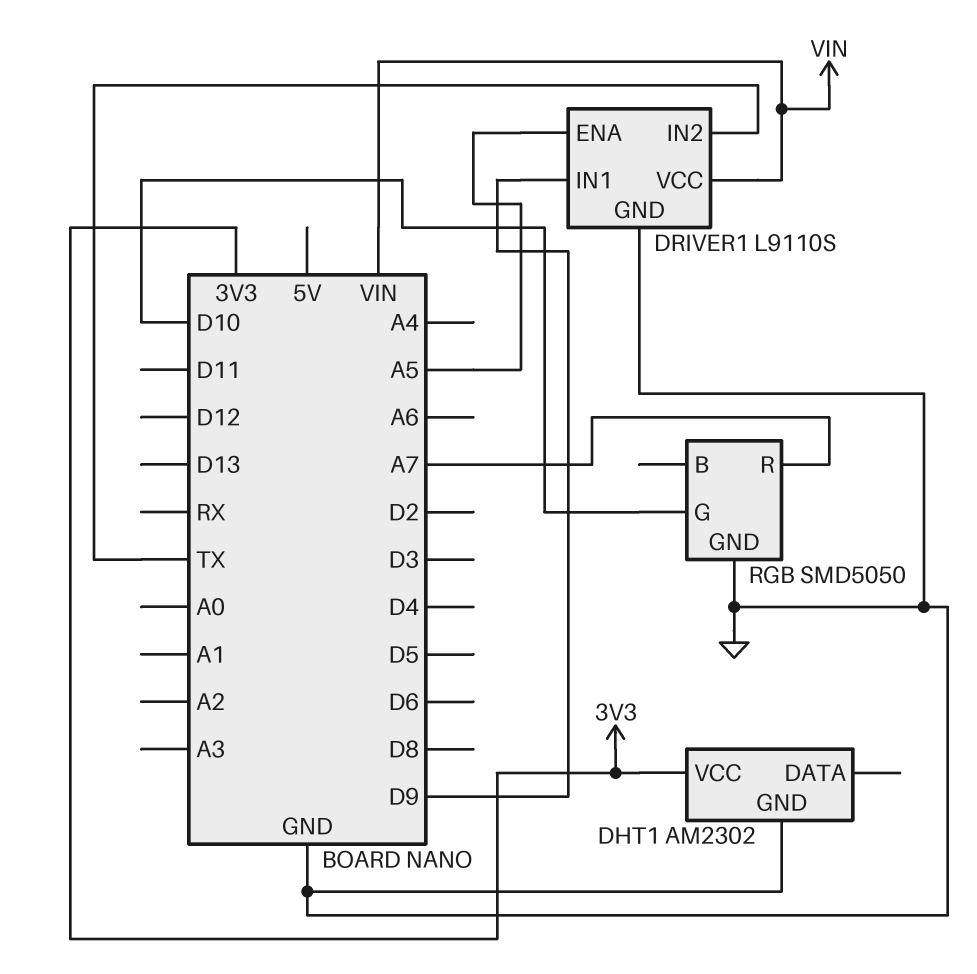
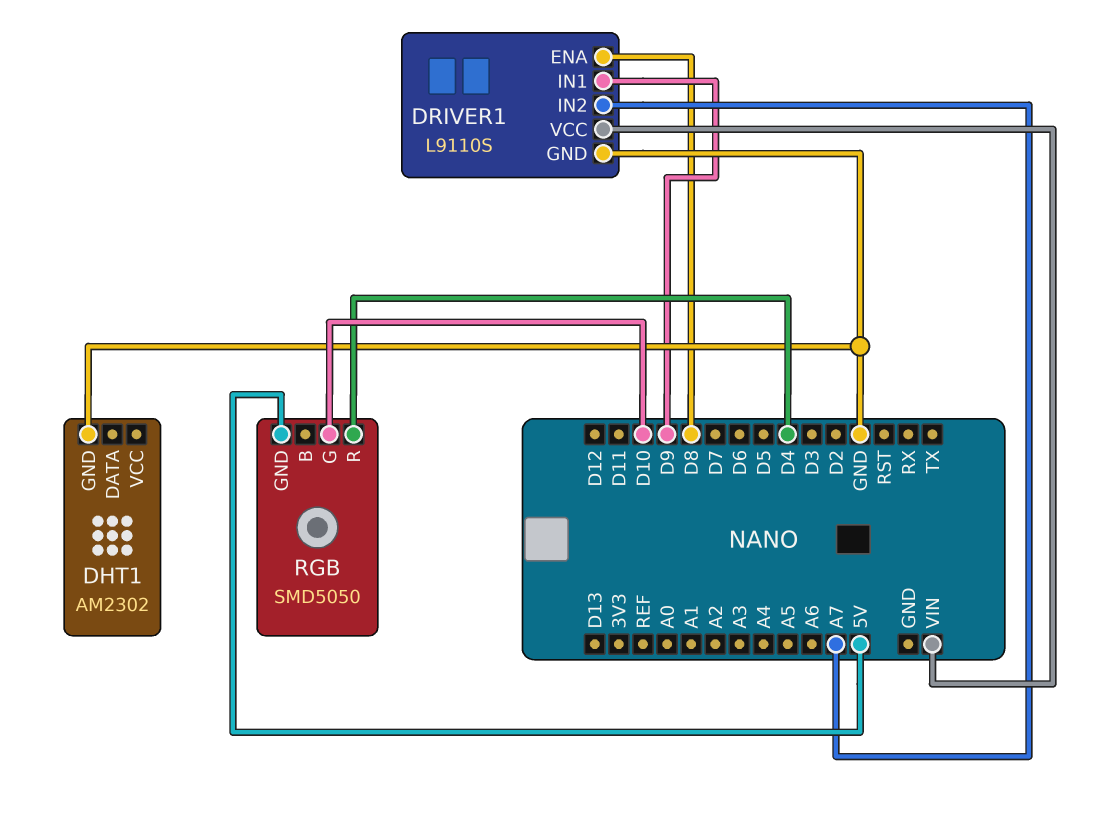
DHT1 pin VCC: 3V3 -> none
DRIVER1 pin ENA: A5 -> D8
DRIVER1 pin IN2: TX -> A7
RGB pin GND: GND -> 5V
RGB pin R: A7 -> D4

